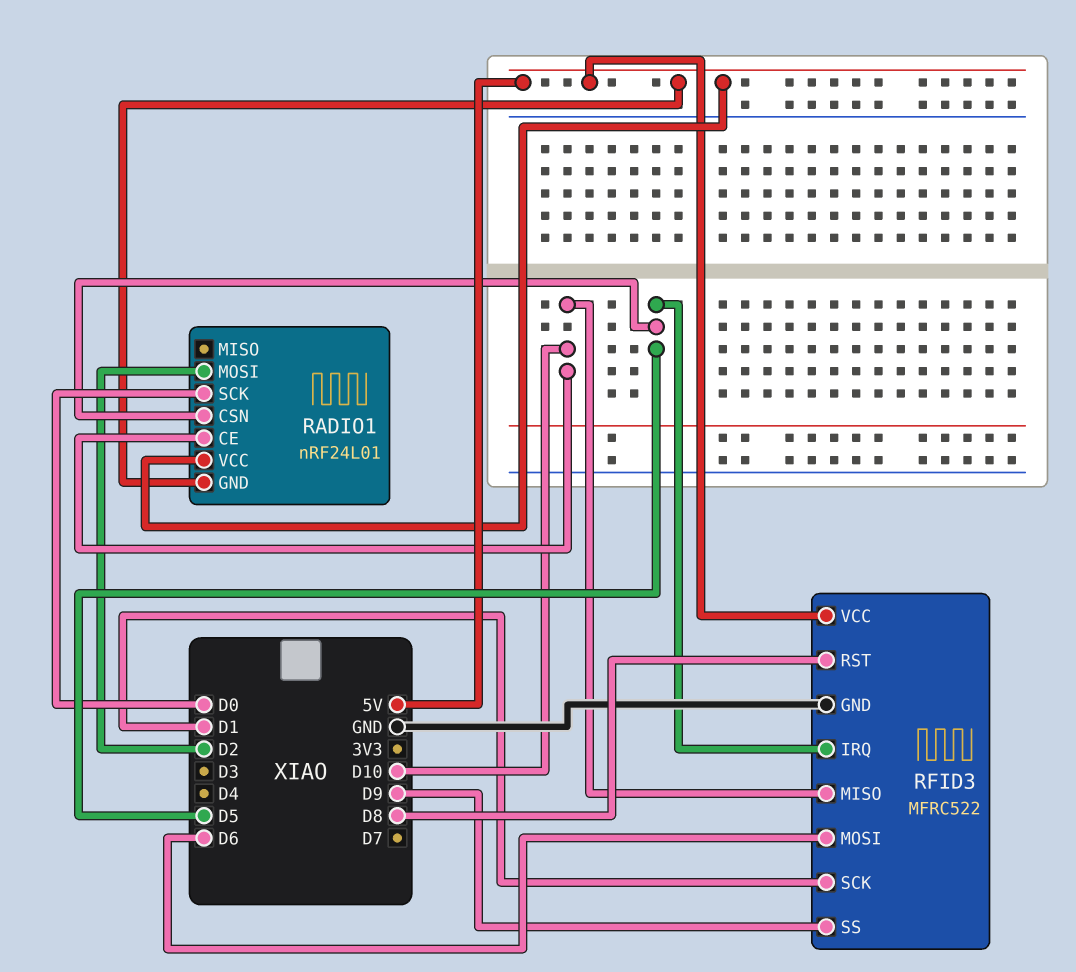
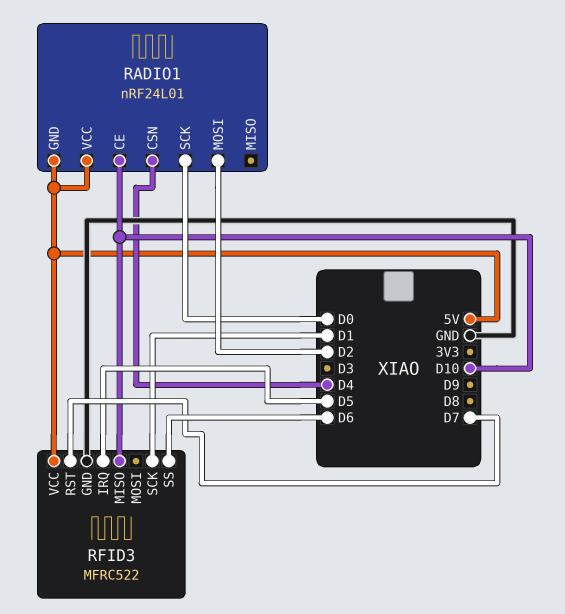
RADIO1 pin CSN: D5 -> D4
RFID3 pin MOSI: D6 -> none
RFID3 pin RST: D8 -> D7
RFID3 pin SS: D9 -> D6

